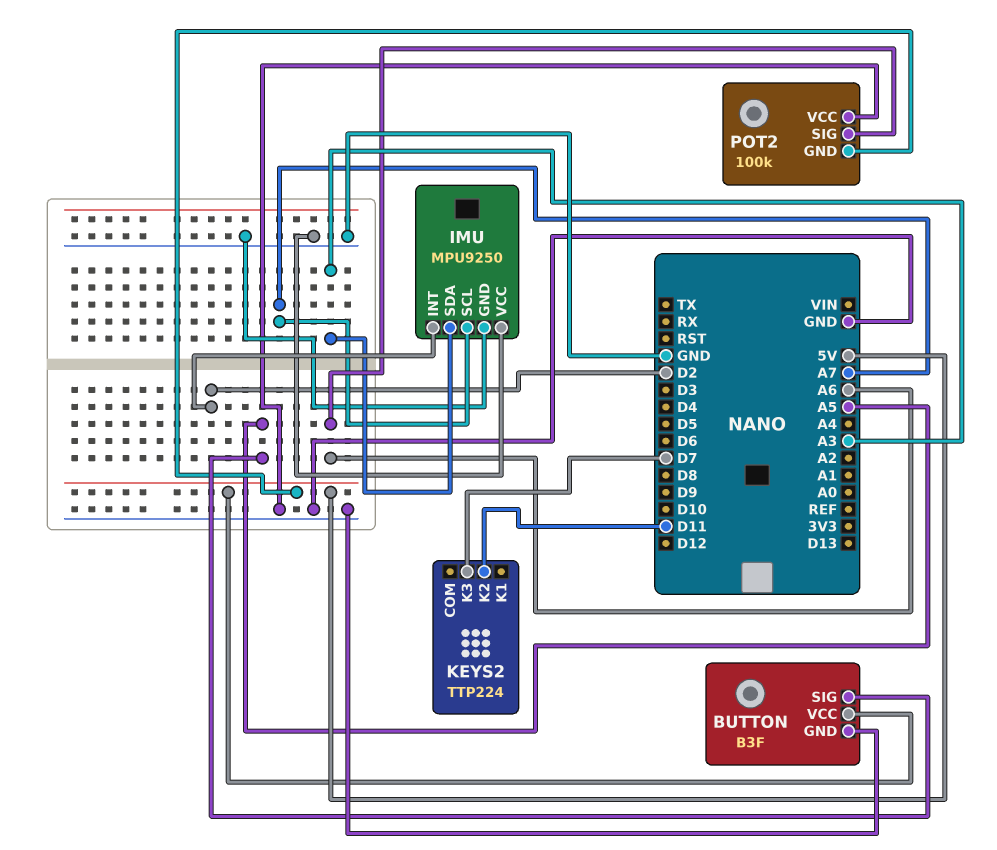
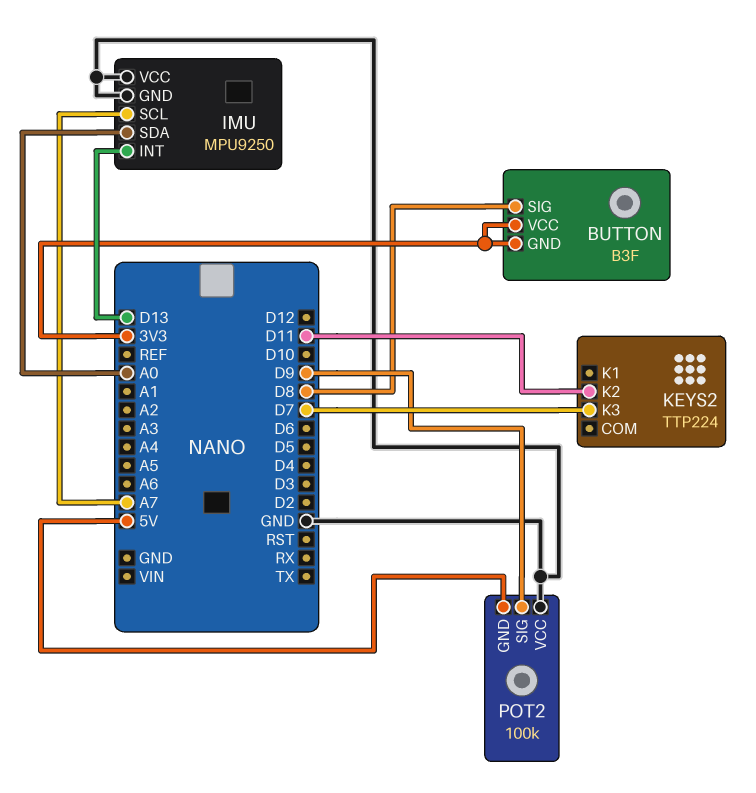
BUTTON pin GND: GND -> 3V3
BUTTON pin SIG: A5 -> D8
BUTTON pin VCC: 5V -> 3V3
IMU pin INT: D2 -> D13
IMU pin SDA: A3 -> A0
POT2 pin SIG: A6 -> D9

